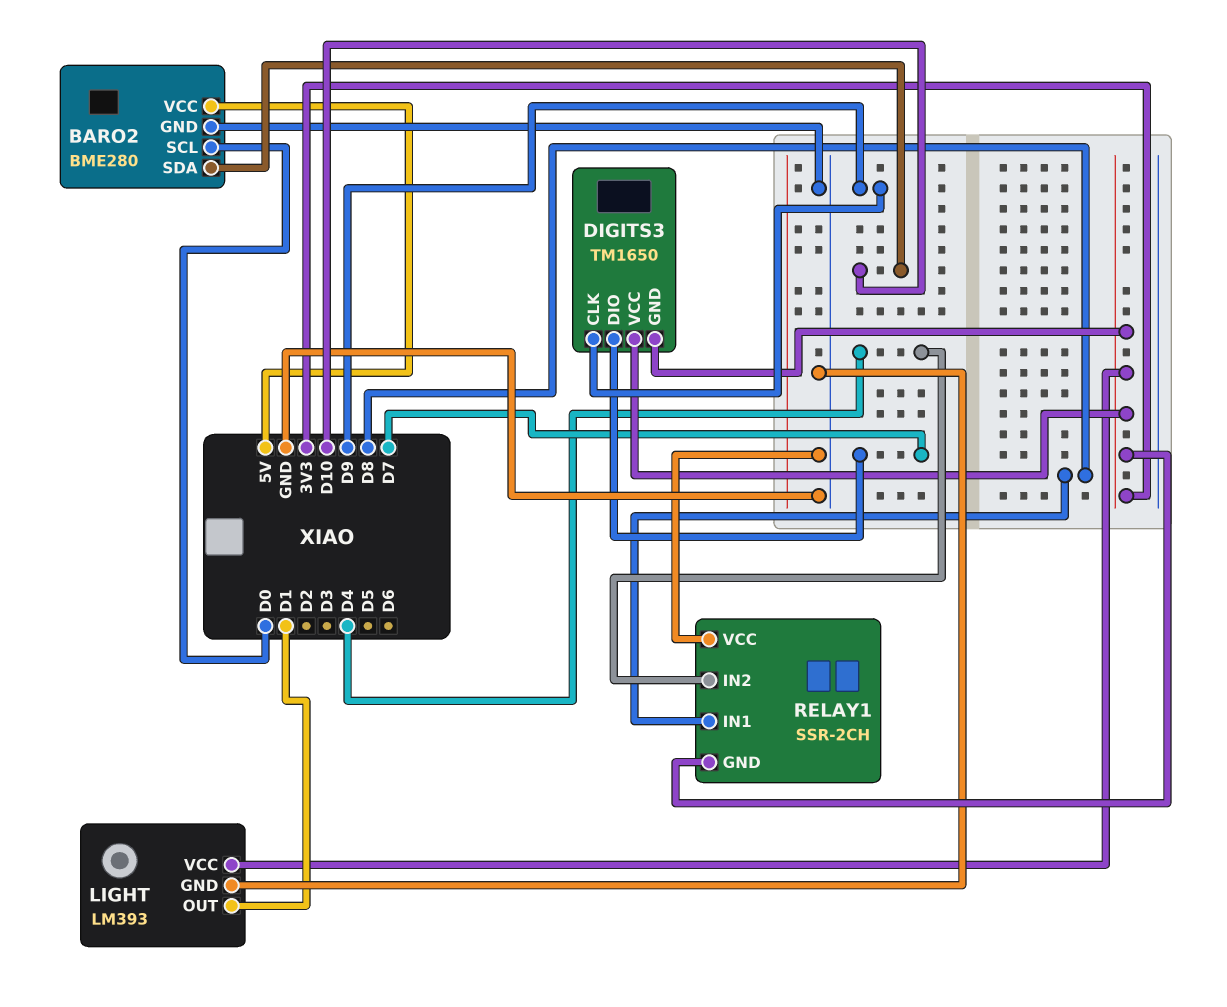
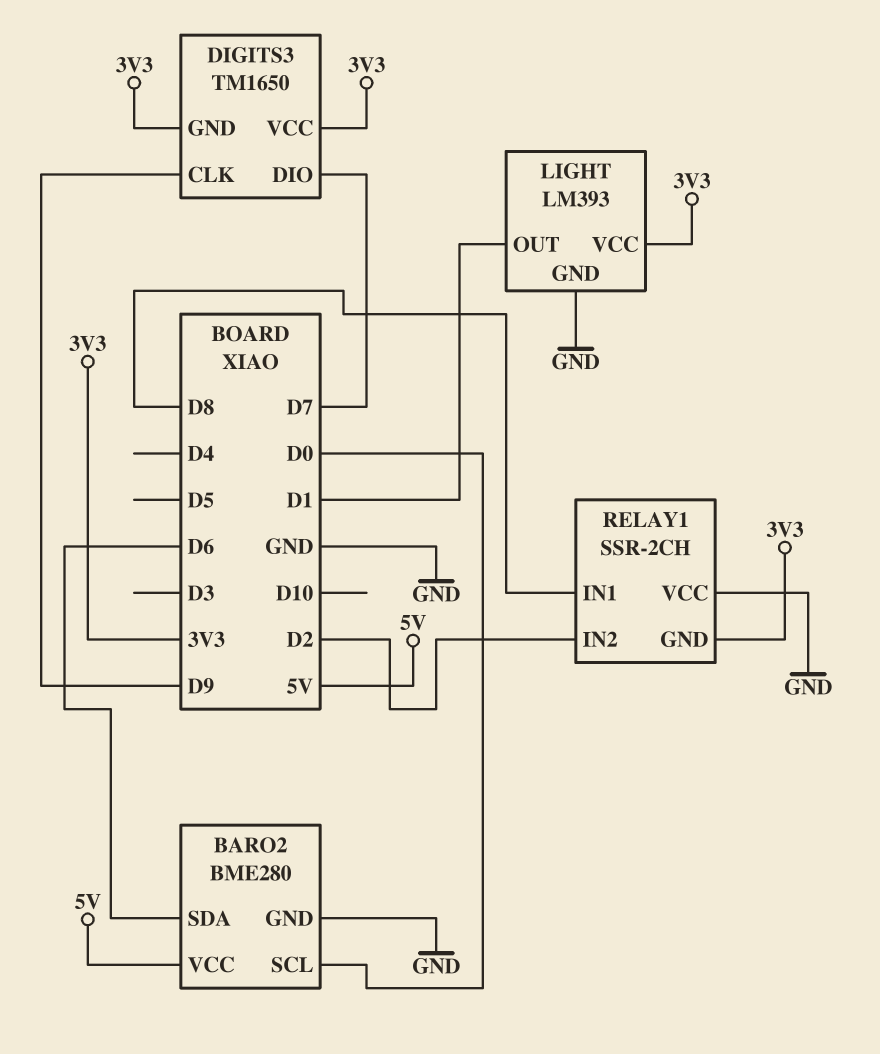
BARO2 pin SDA: D10 -> D6
RELAY1 pin IN2: D4 -> D2

